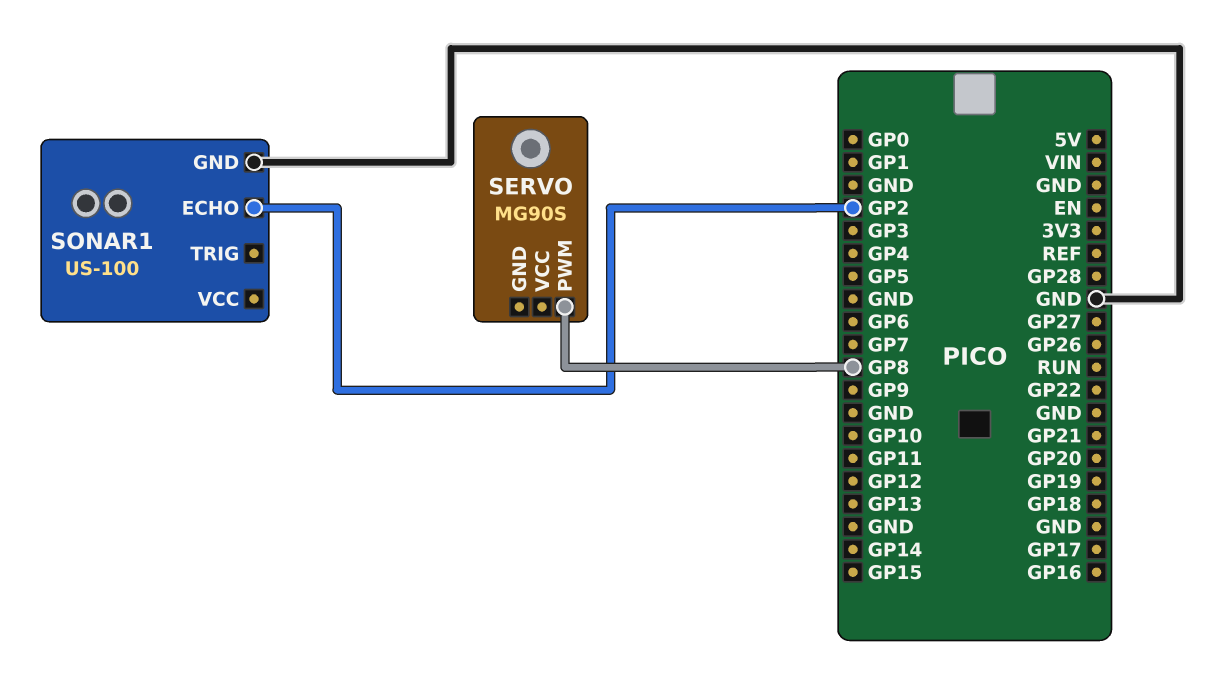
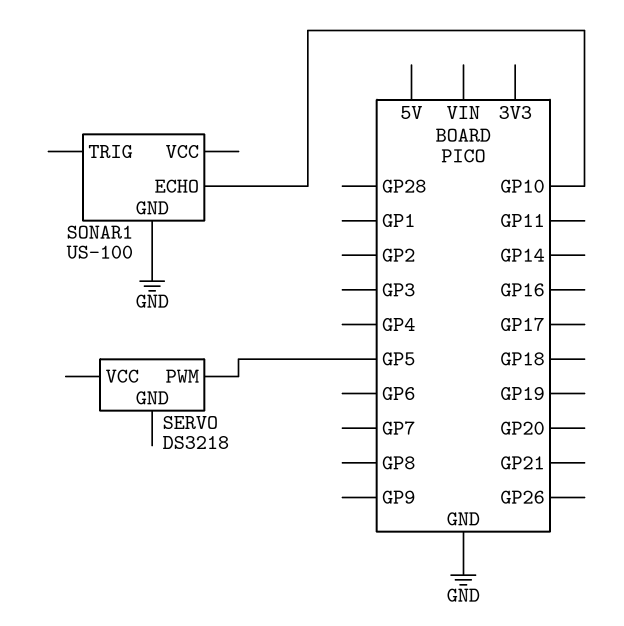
SERVO: MG90S -> DS3218
SERVO pin PWM: GP8 -> GP5
SONAR1 pin ECHO: GP2 -> GP10

